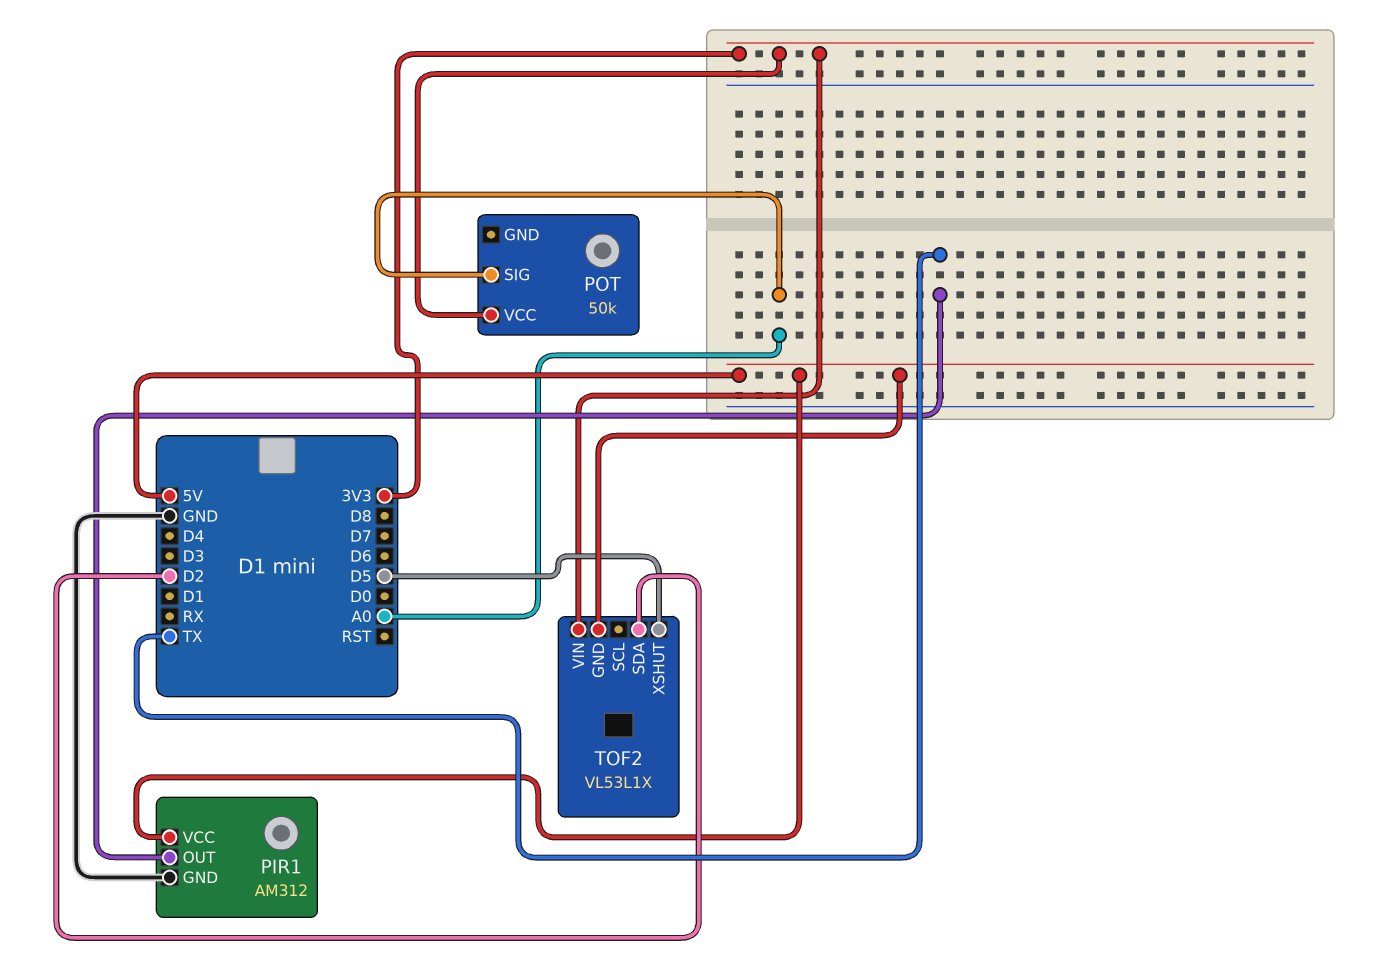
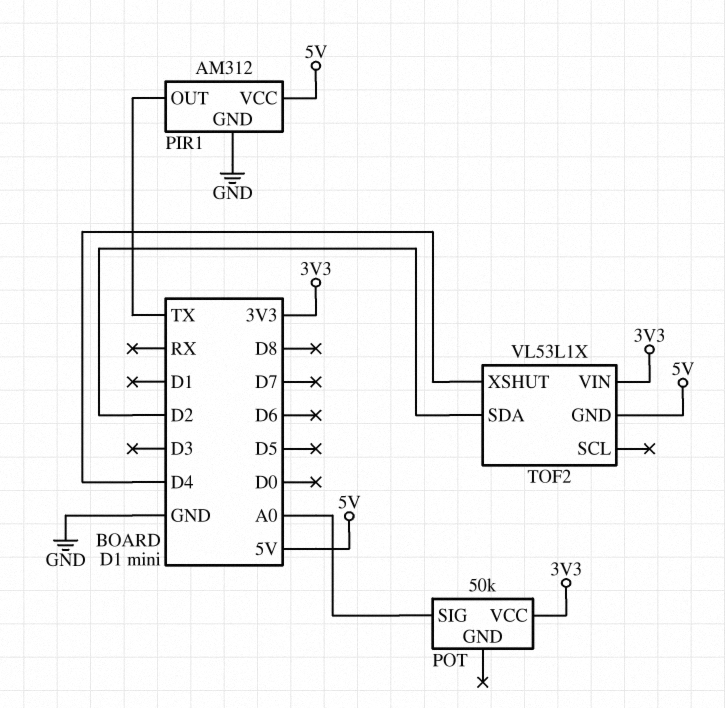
TOF2 pin XSHUT: D5 -> D4

